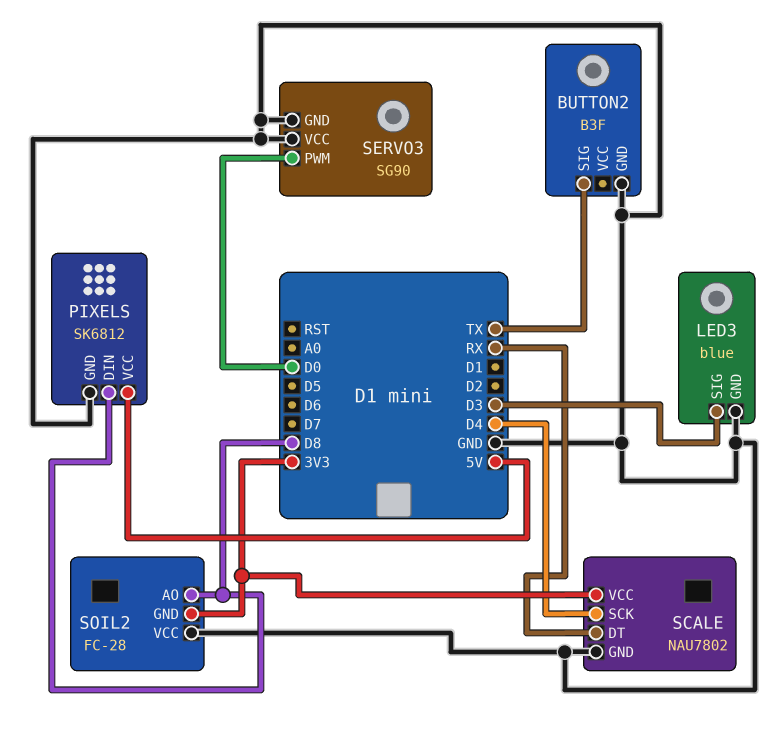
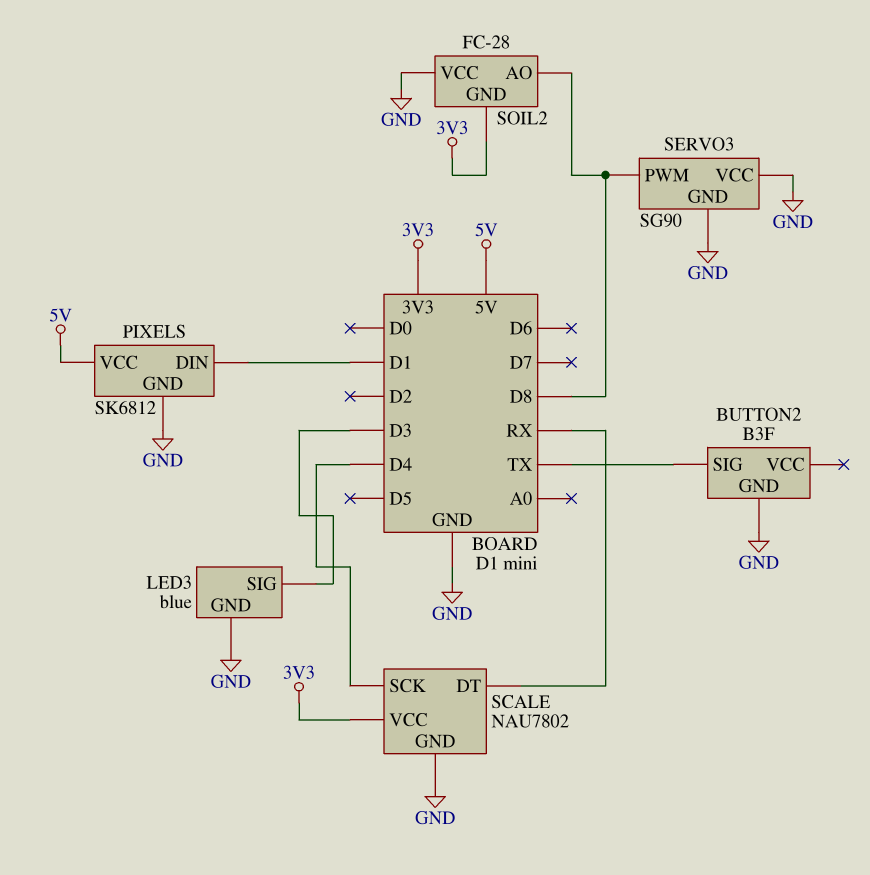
PIXELS pin DIN: D8 -> D1
SERVO3 pin PWM: D0 -> D8

